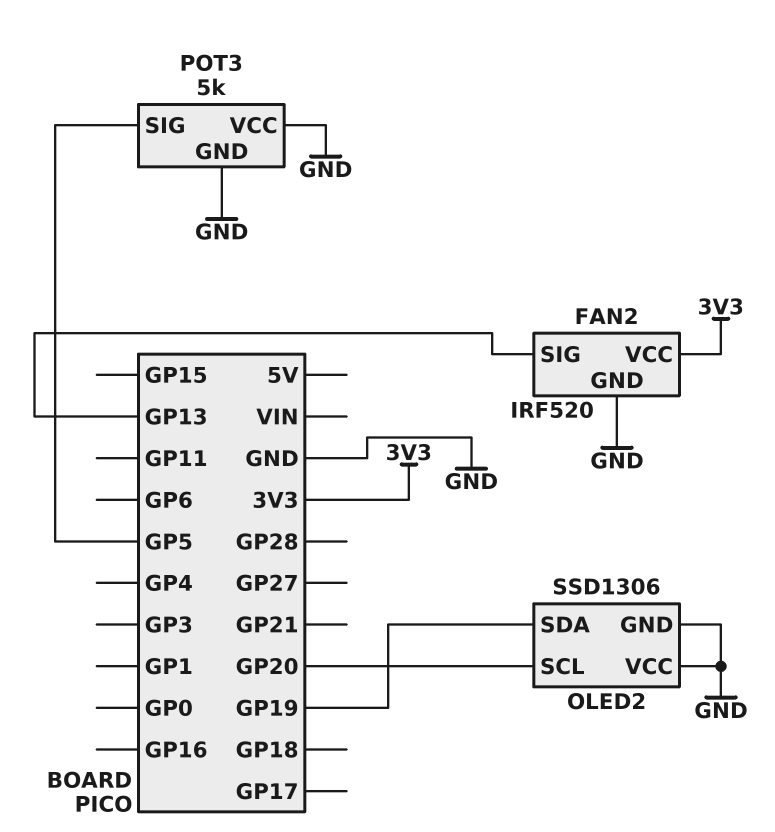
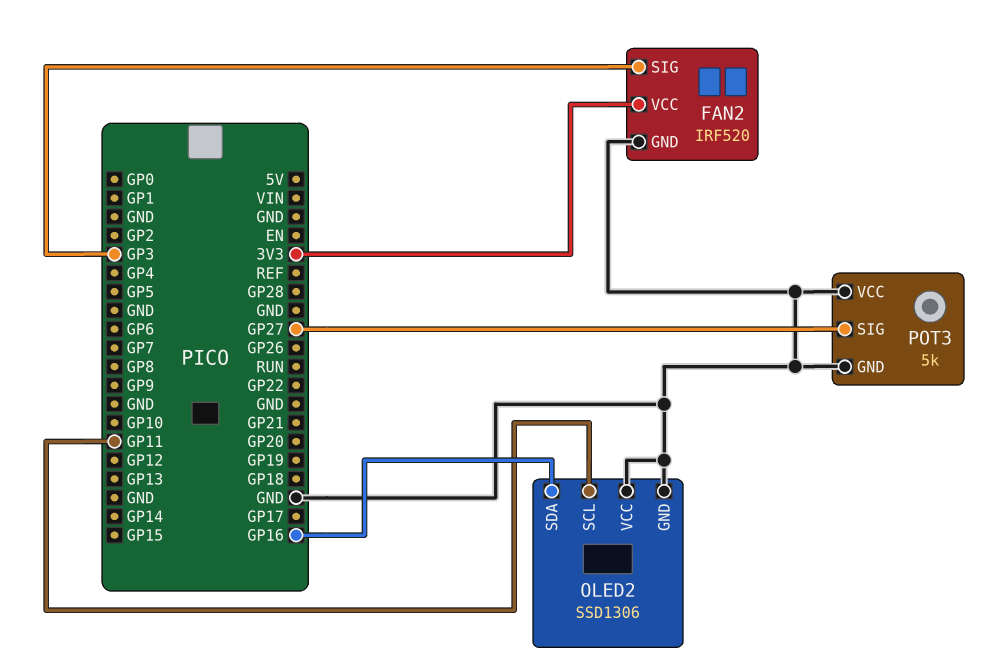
FAN2 pin SIG: GP13 -> GP3
OLED2 pin SCL: GP20 -> GP11
OLED2 pin SDA: GP19 -> GP16
POT3 pin SIG: GP5 -> GP27

